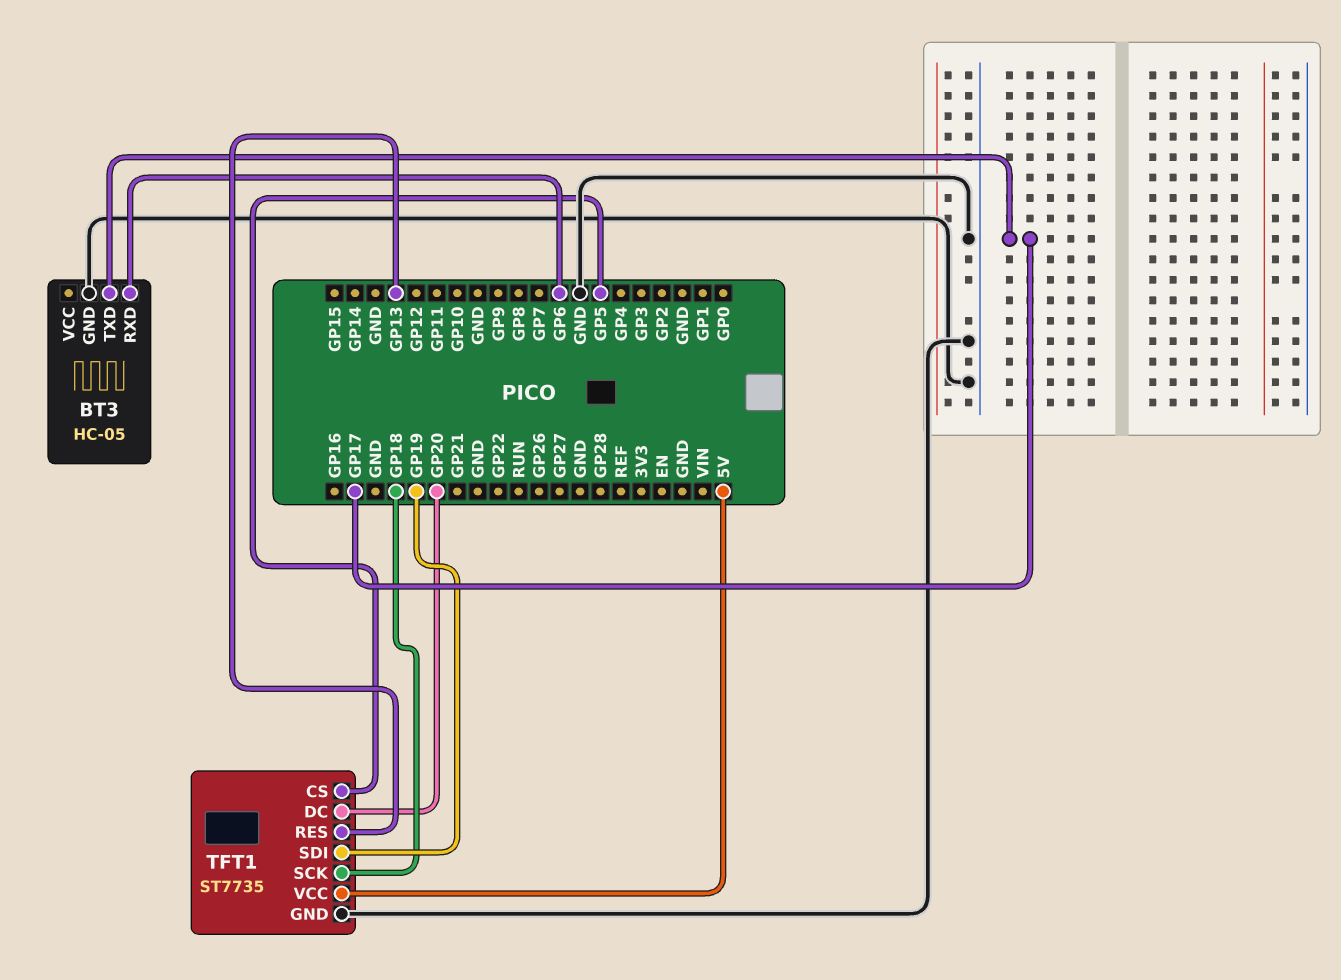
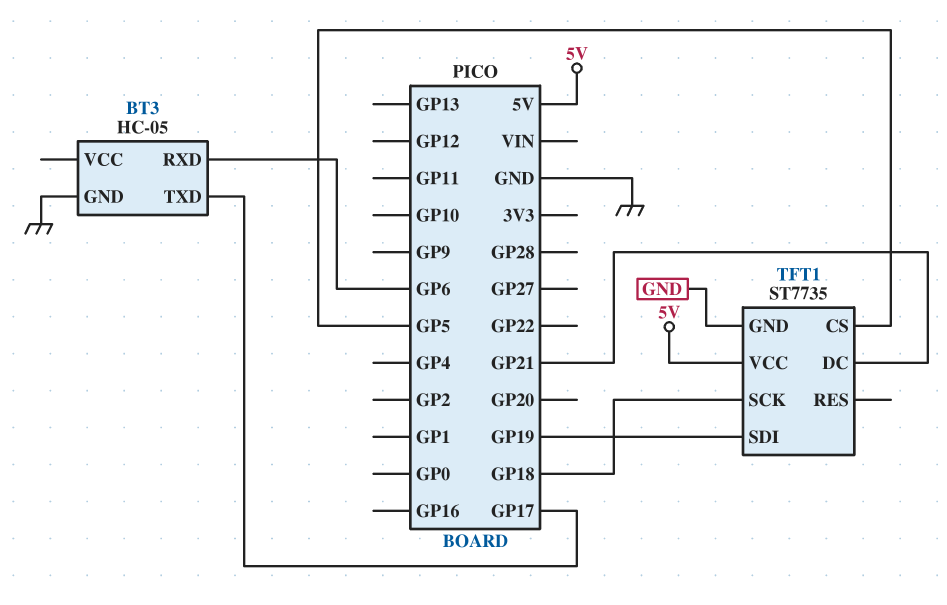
TFT1 pin DC: GP20 -> GP21
TFT1 pin RES: GP13 -> none

